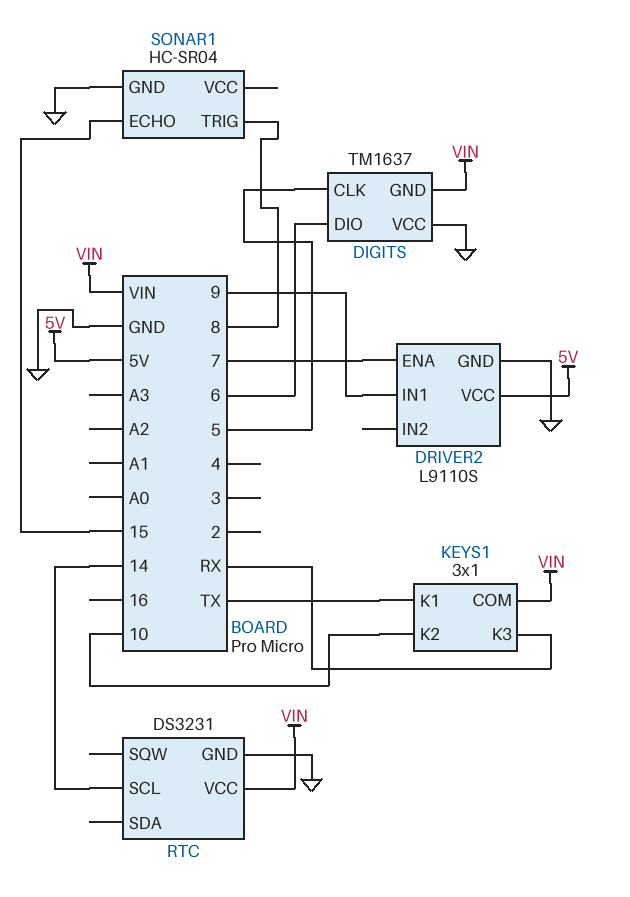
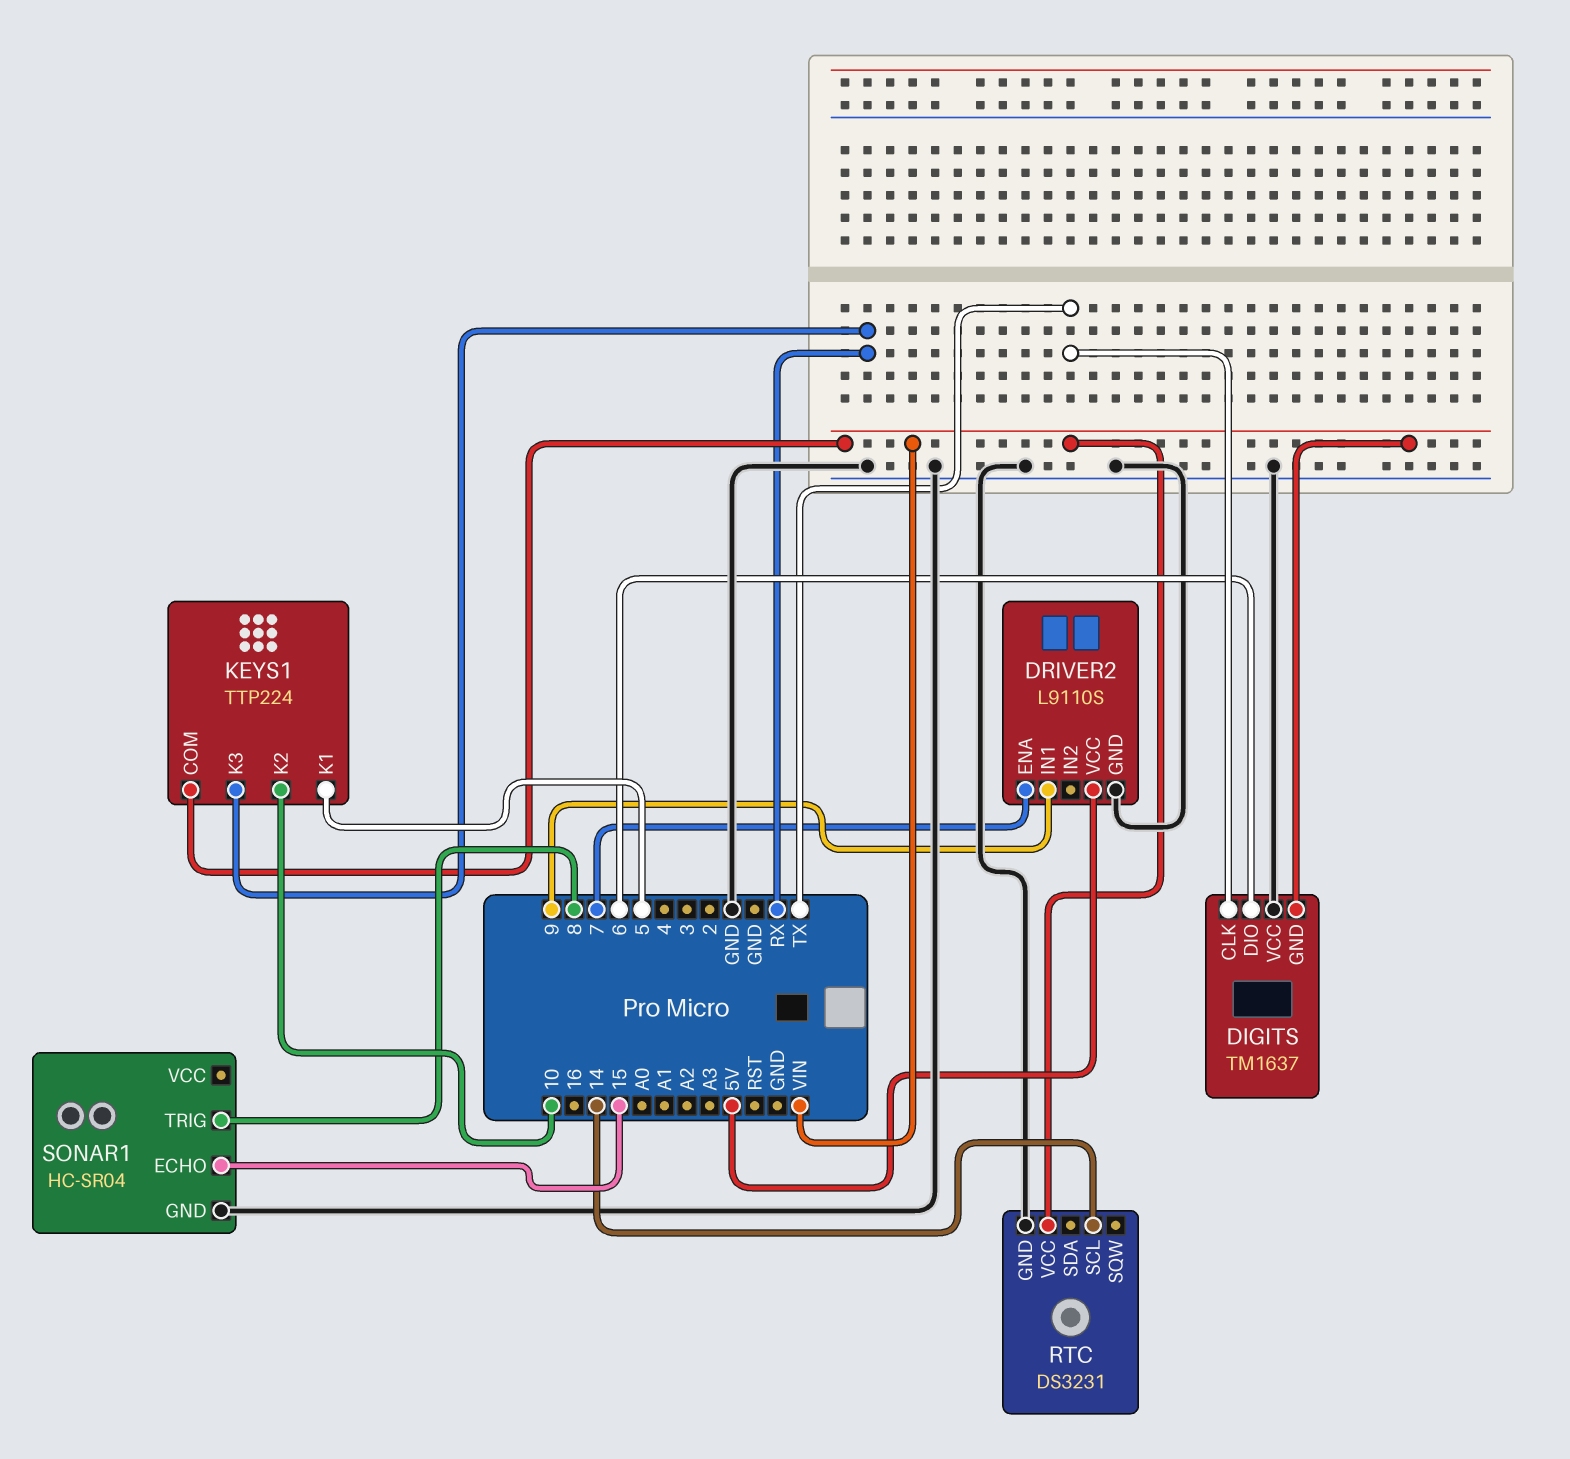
DIGITS pin CLK: 5 -> TX
KEYS1: 3x1 -> TTP224
KEYS1 pin K1: TX -> 5

